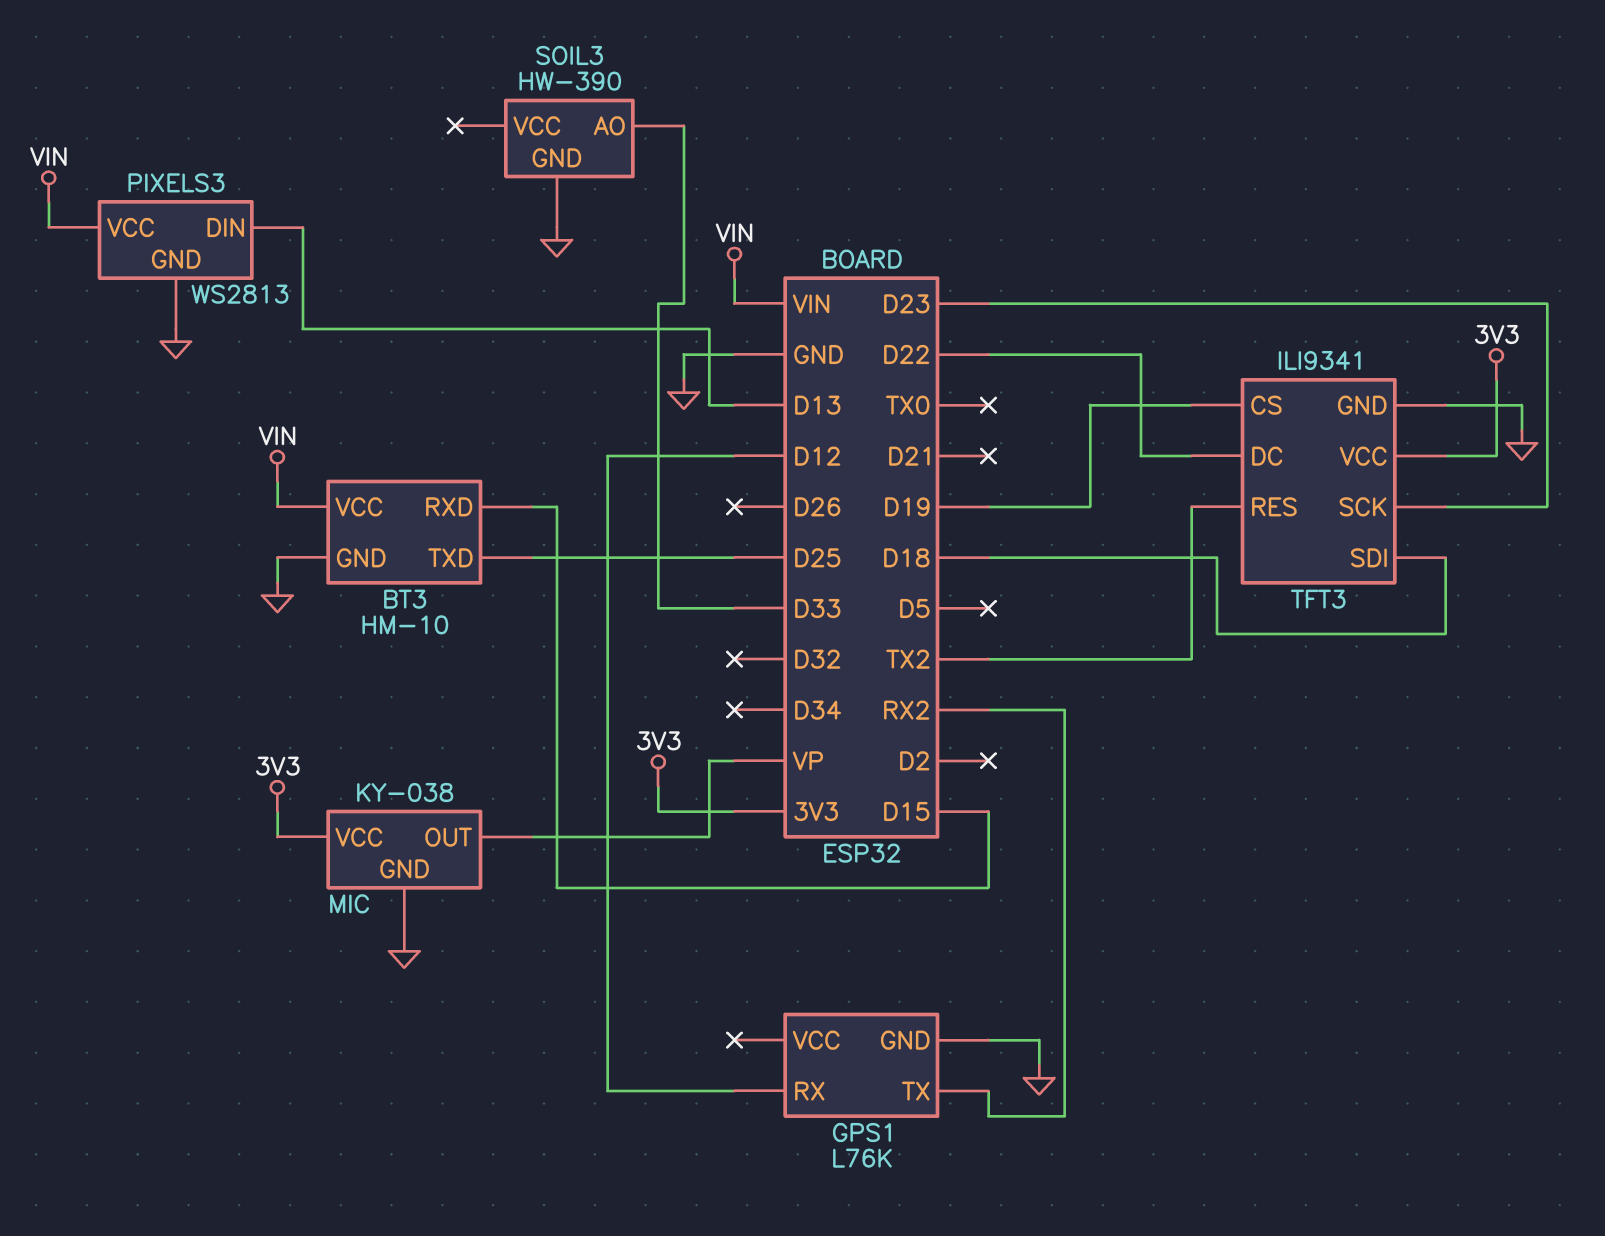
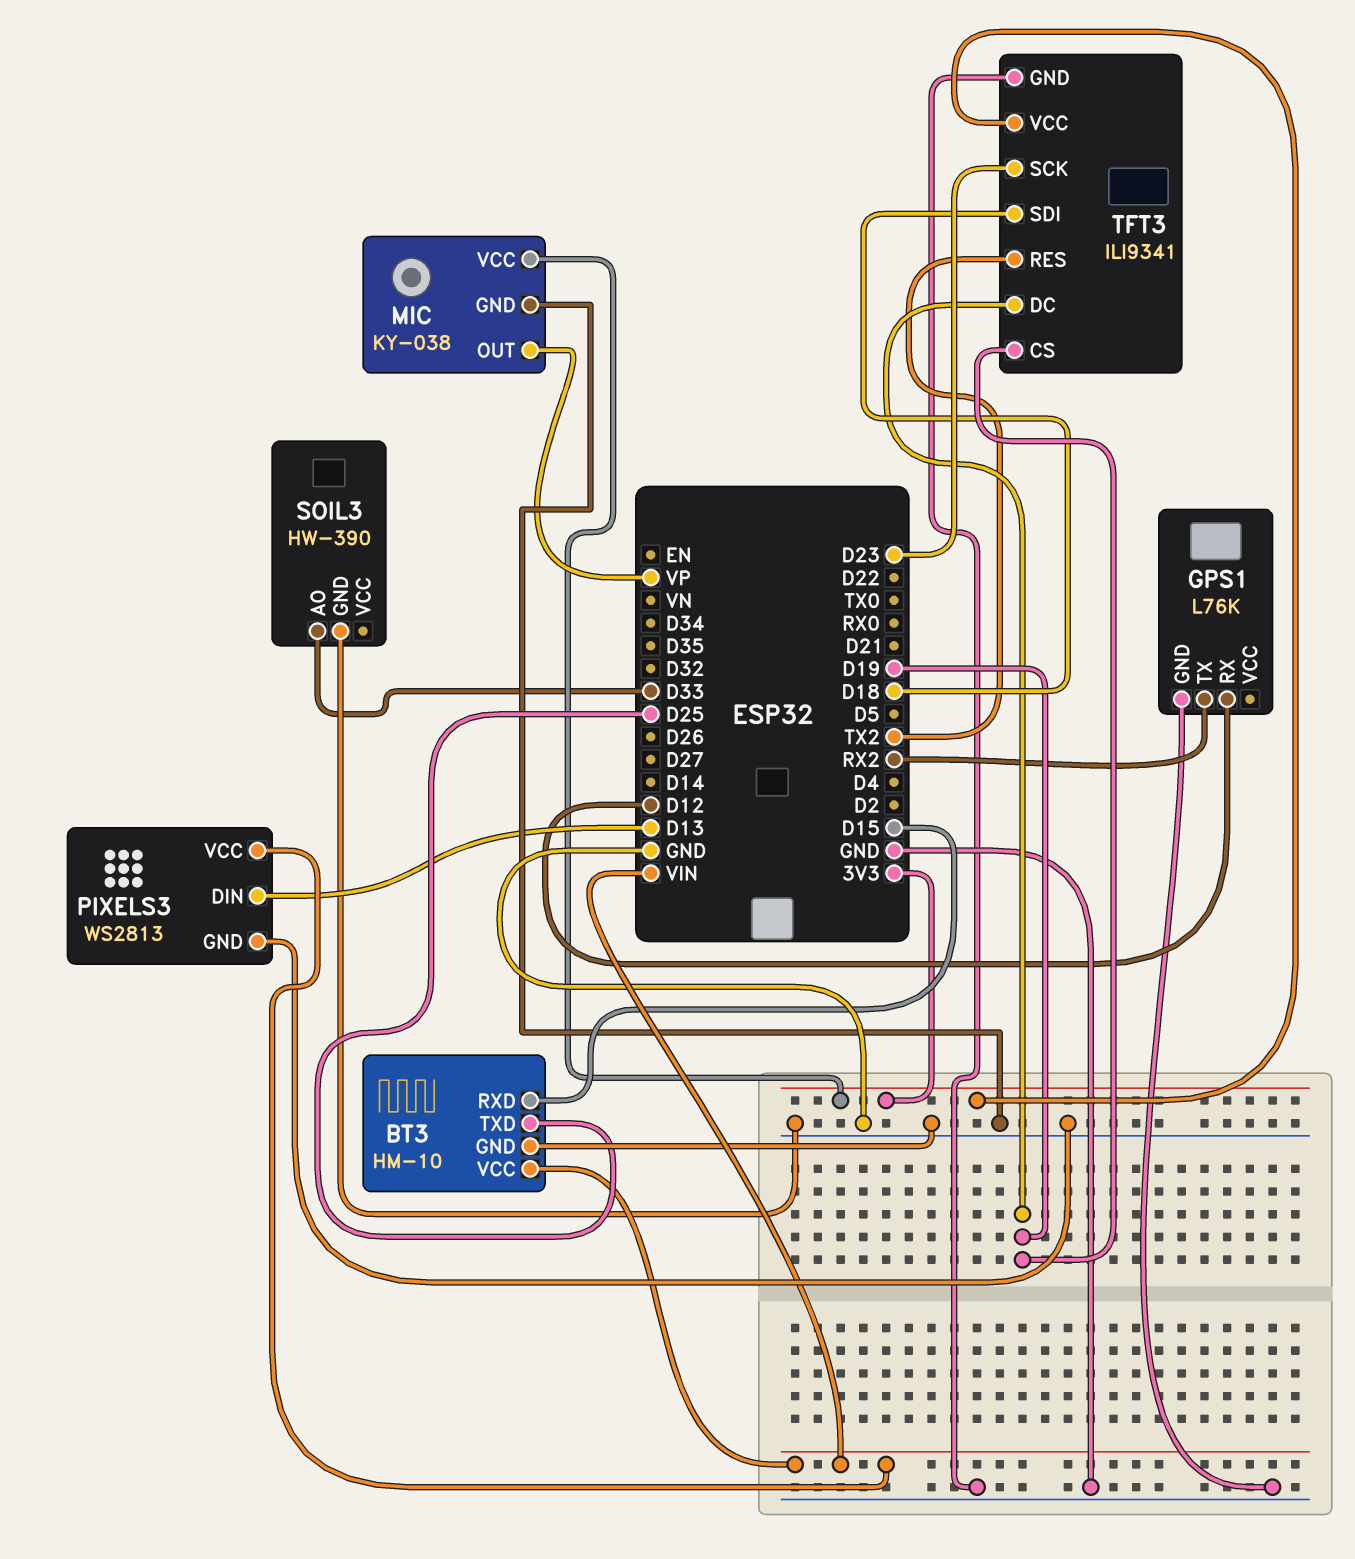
TFT3 pin DC: D22 -> D19

